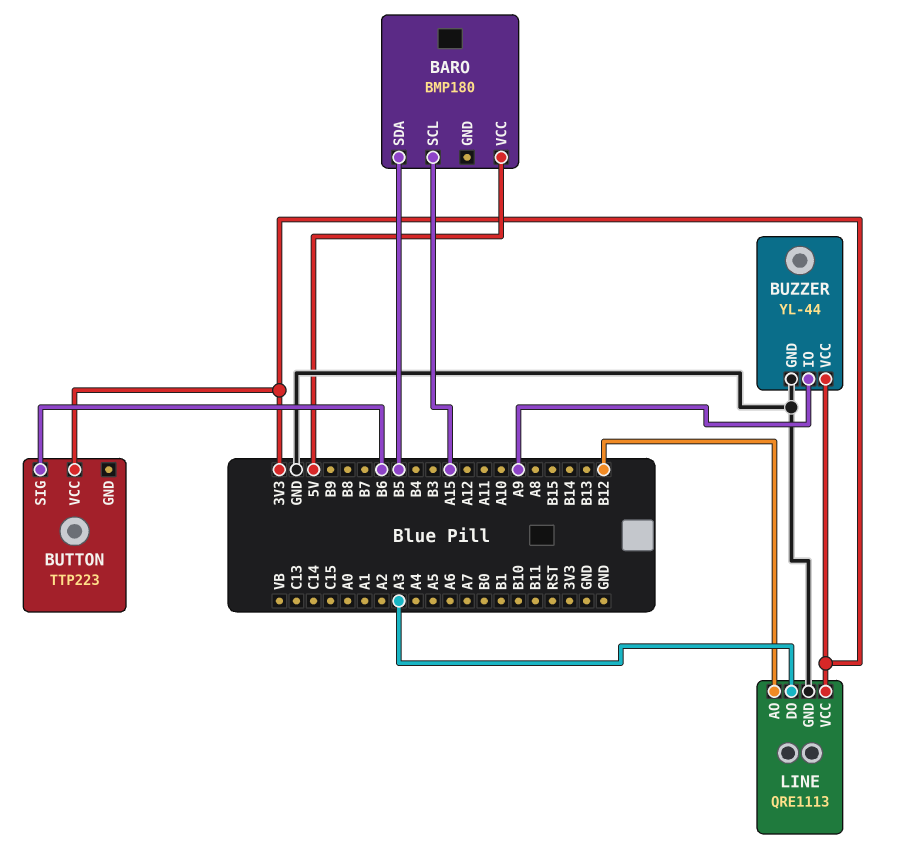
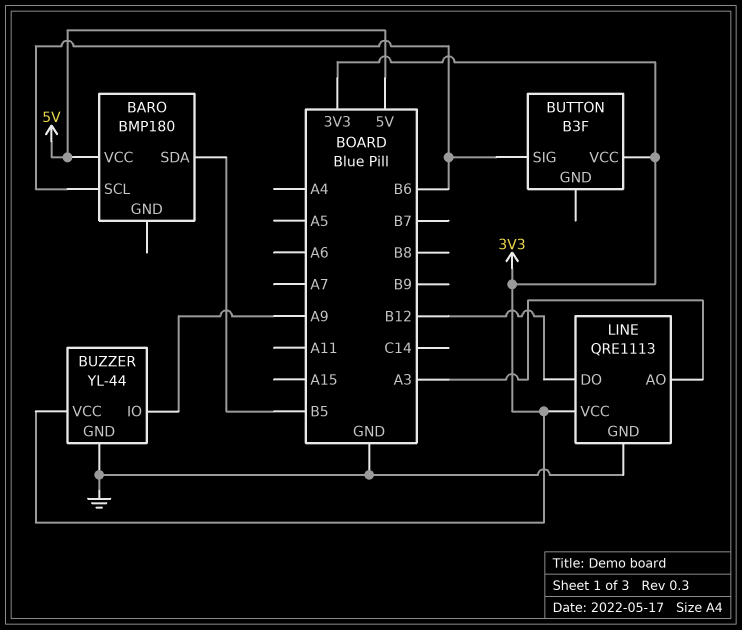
BARO pin SCL: A15 -> B6
BUTTON: TTP223 -> B3F
LINE pin AO: B12 -> A3
LINE pin DO: A3 -> B12

